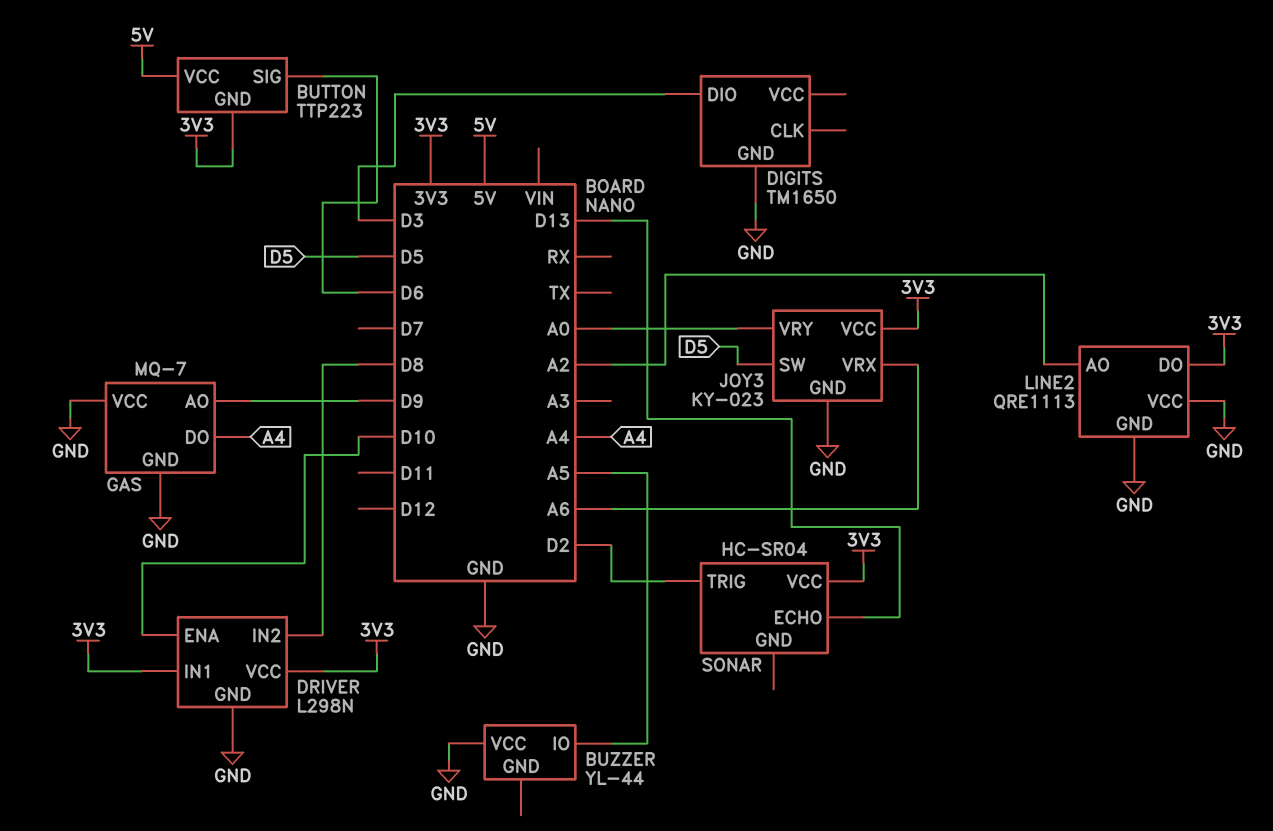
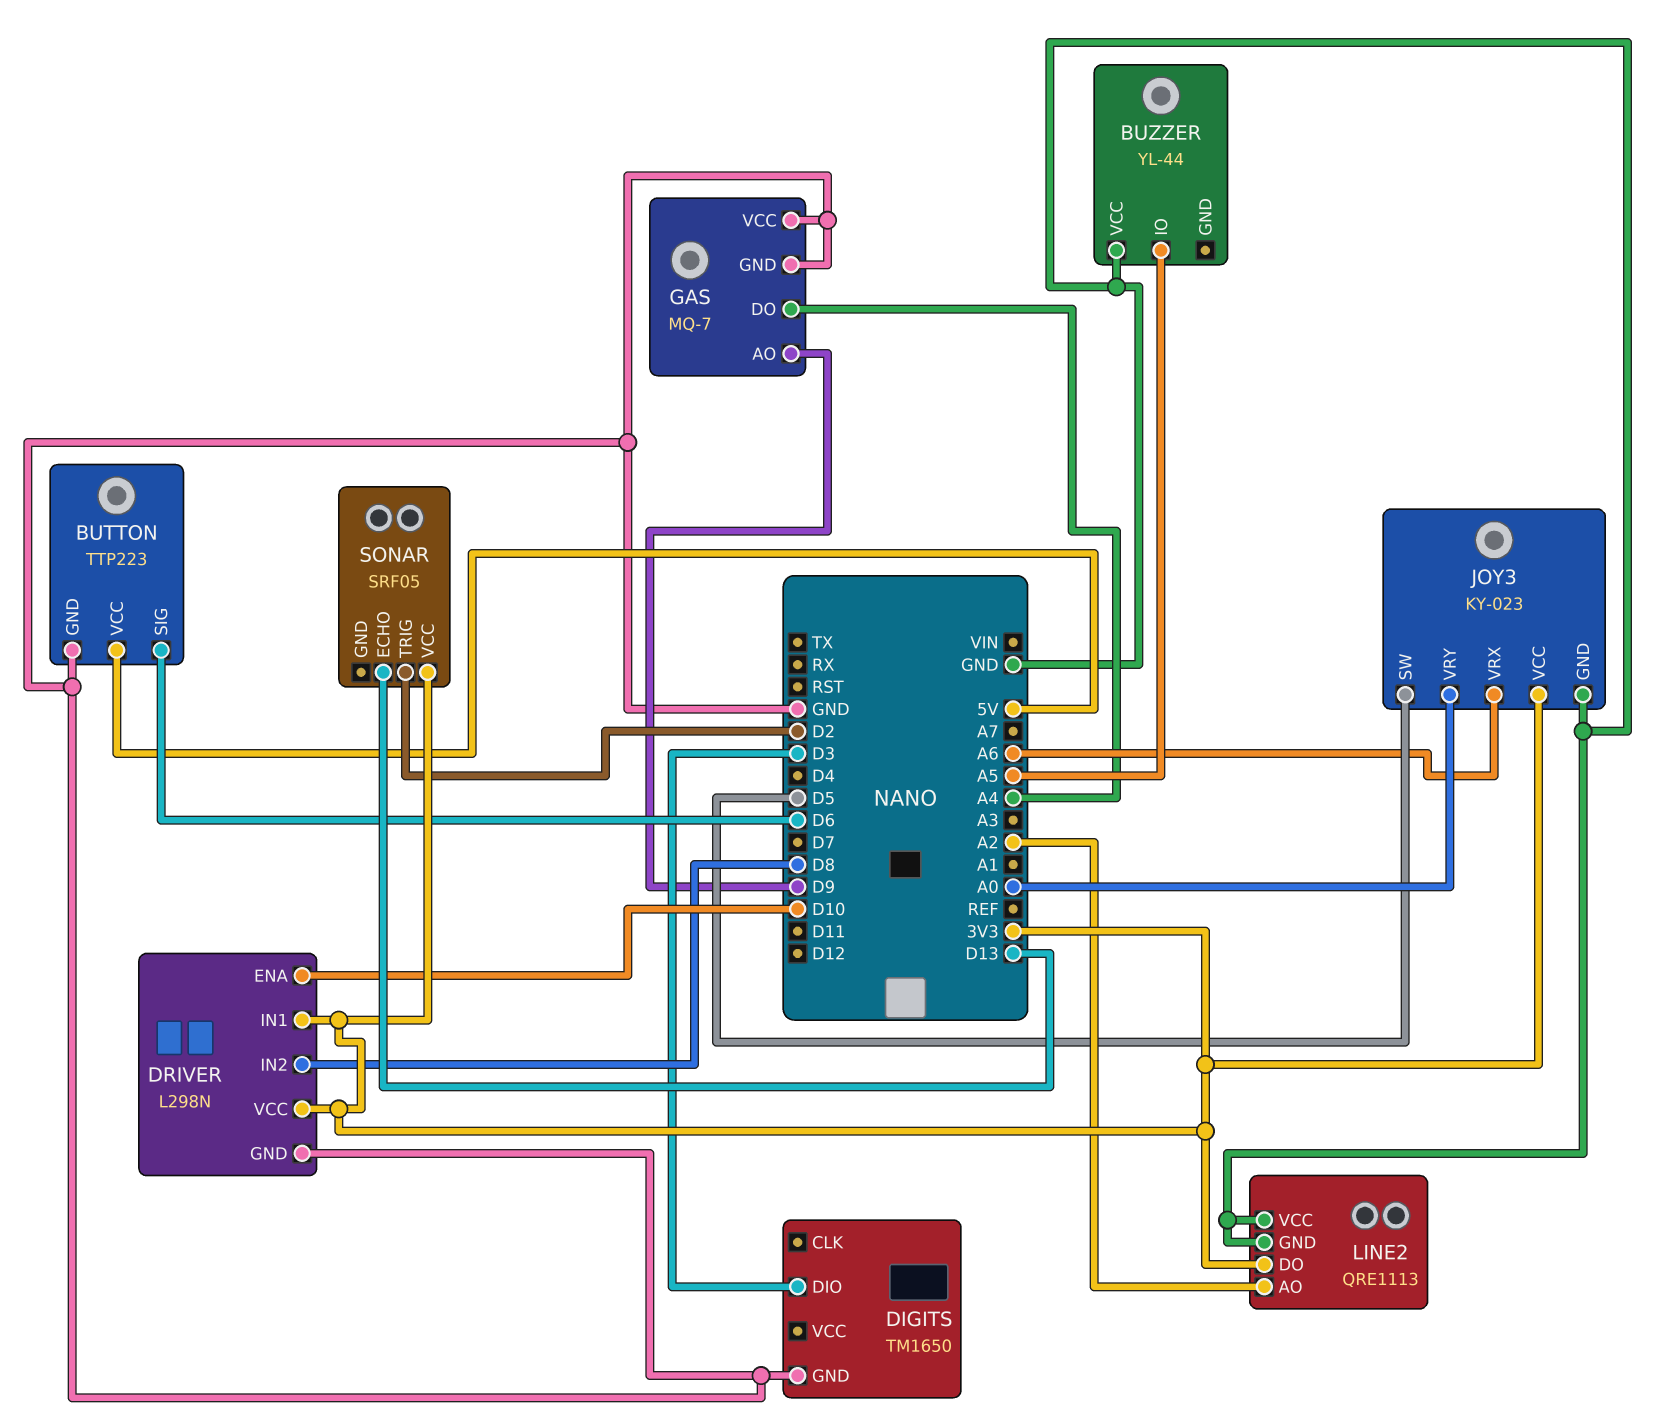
BUTTON pin GND: 3V3 -> GND
SONAR: HC-SR04 -> SRF05

